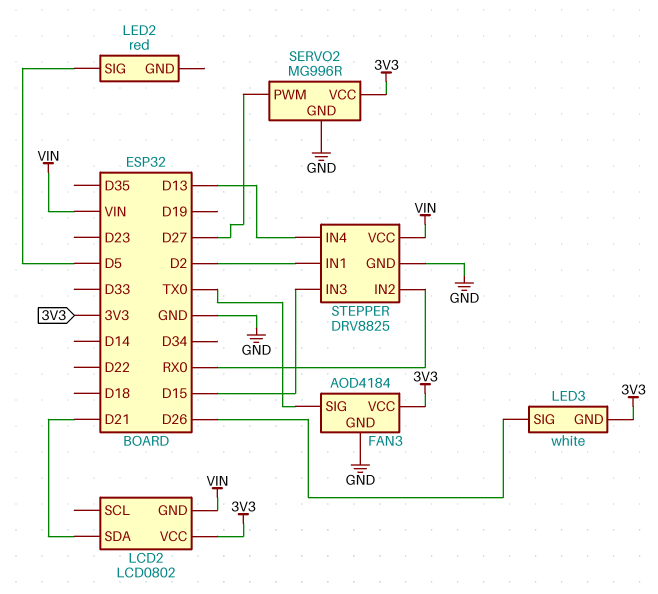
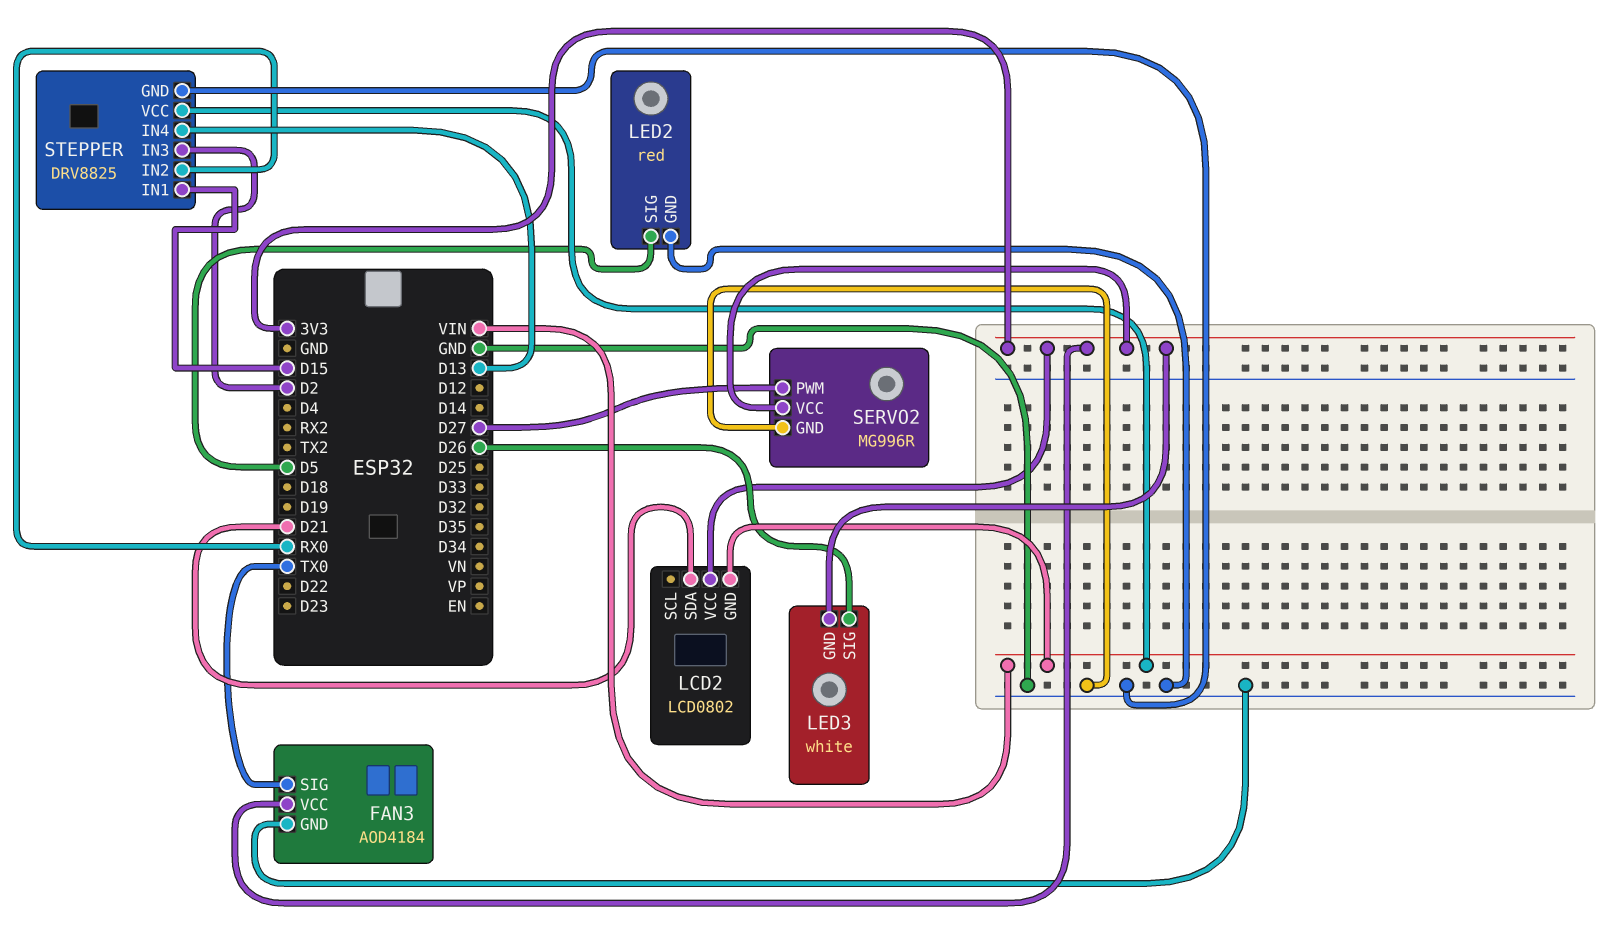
LED2 pin GND: none -> GND
STEPPER pin IN1: D2 -> D15
STEPPER pin IN3: D15 -> D2

